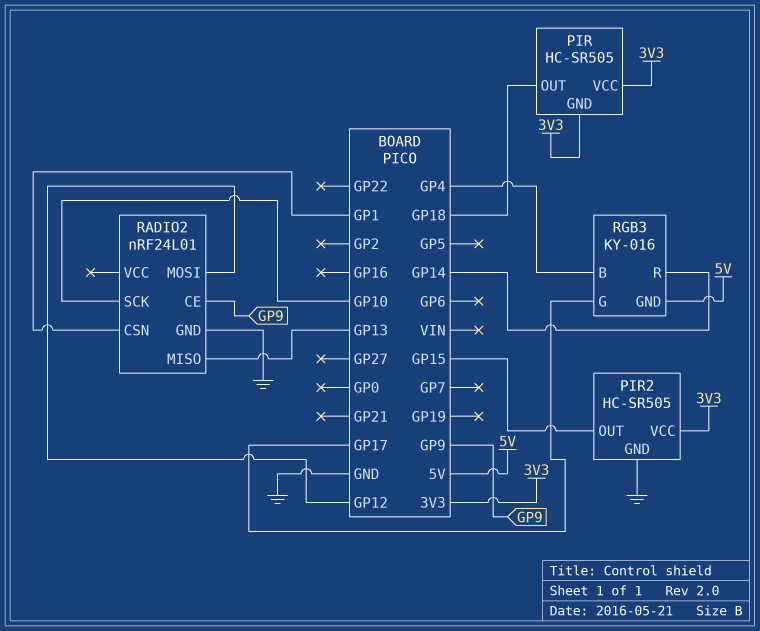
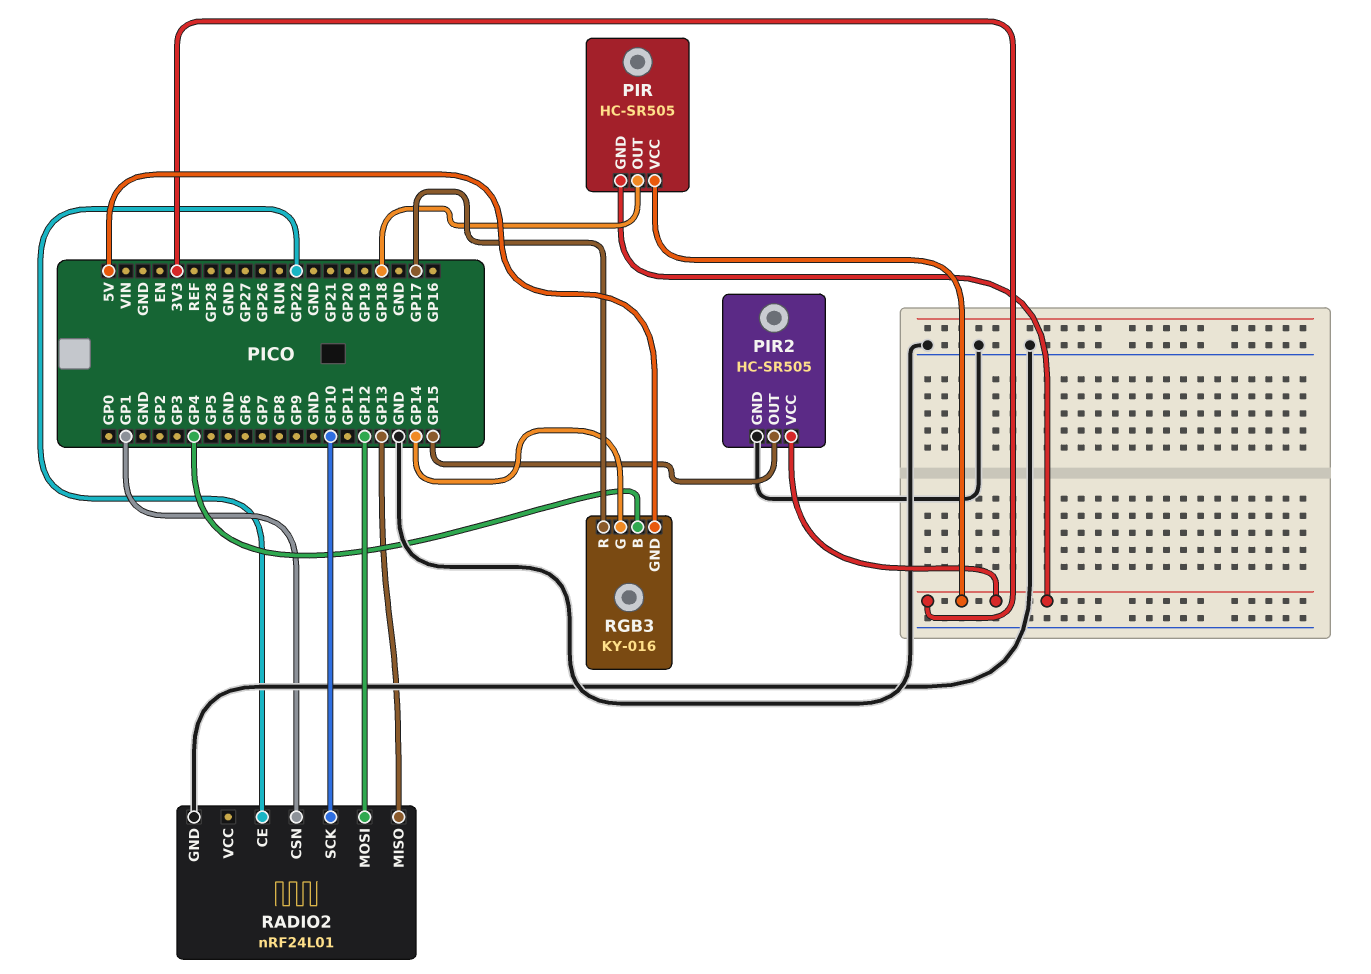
RADIO2 pin CE: GP9 -> GP22
RGB3 pin G: GP17 -> GP14
RGB3 pin R: GP14 -> GP17

